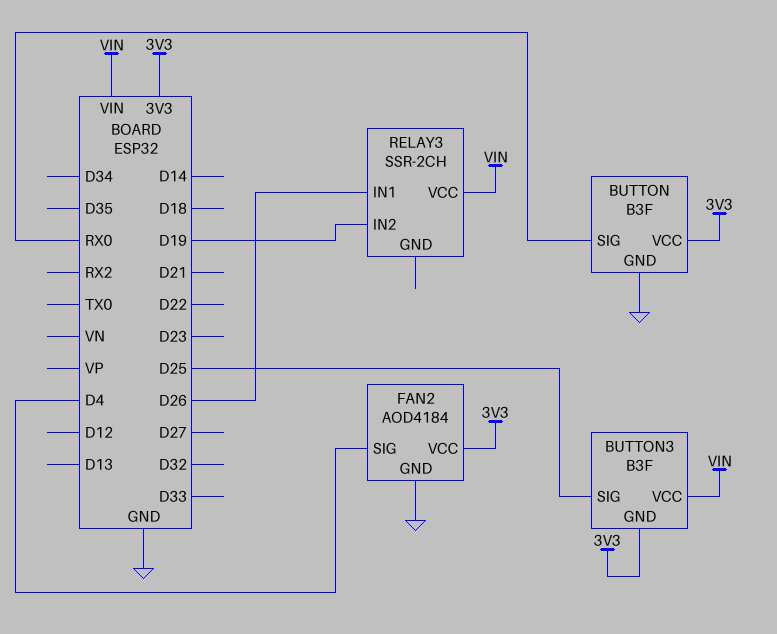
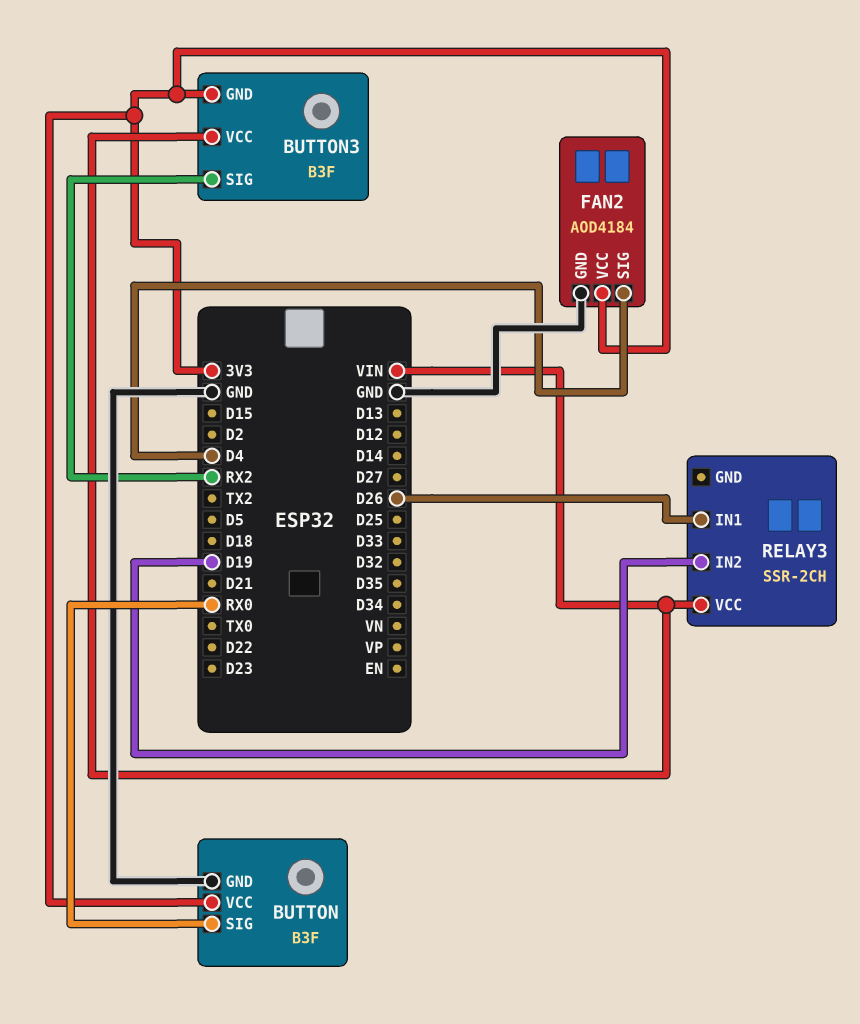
BUTTON3 pin SIG: D25 -> RX2

